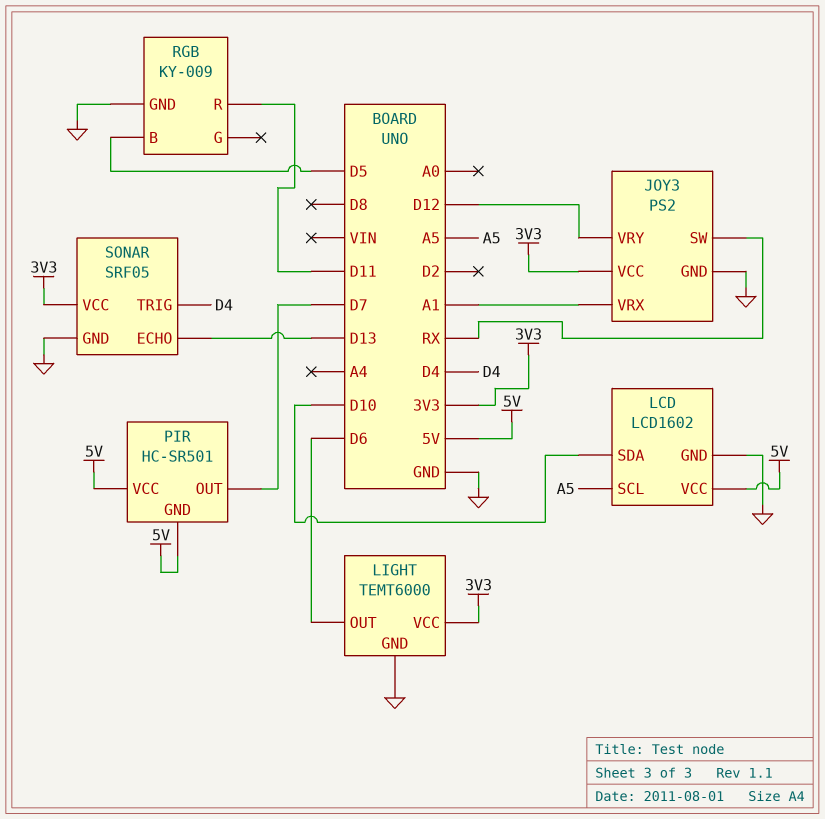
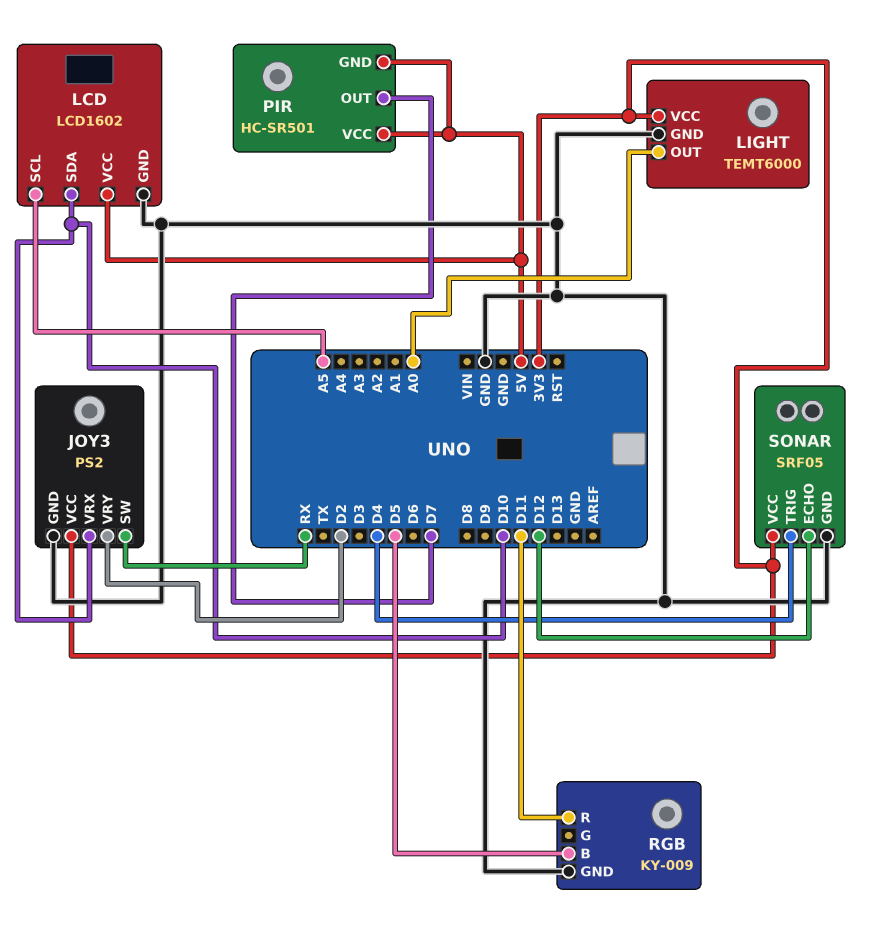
JOY3 pin VRX: A1 -> D10
JOY3 pin VRY: D12 -> D2
LIGHT pin OUT: D6 -> A0
SONAR pin ECHO: D13 -> D12

